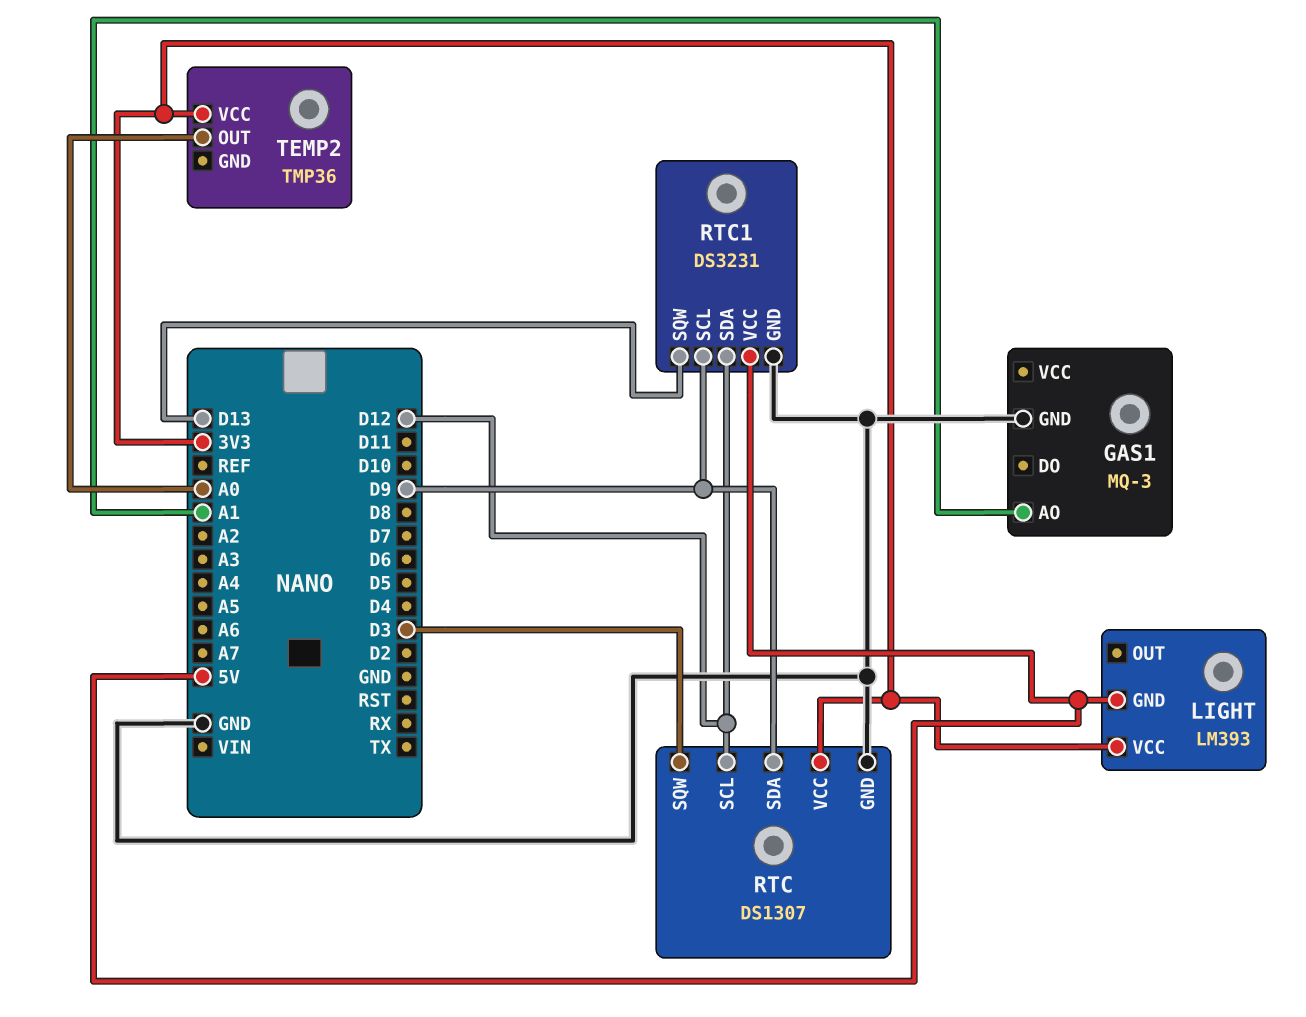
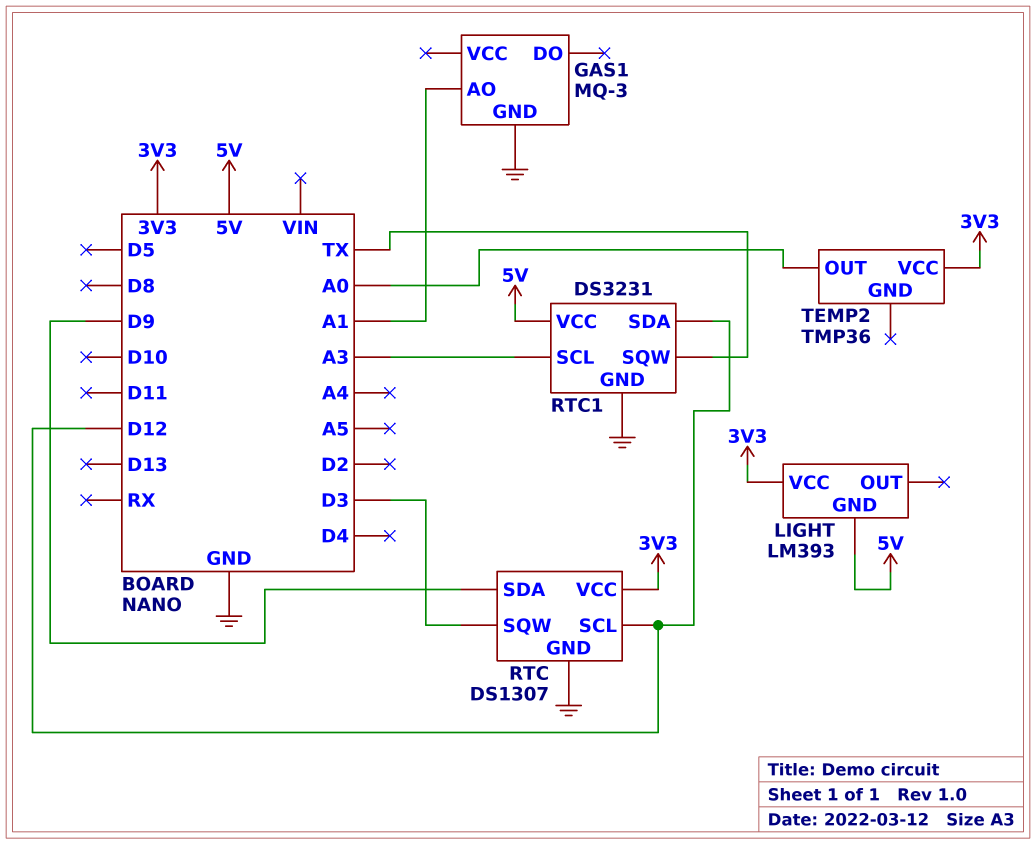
RTC1 pin SCL: D9 -> A3
RTC1 pin SQW: D13 -> TX

